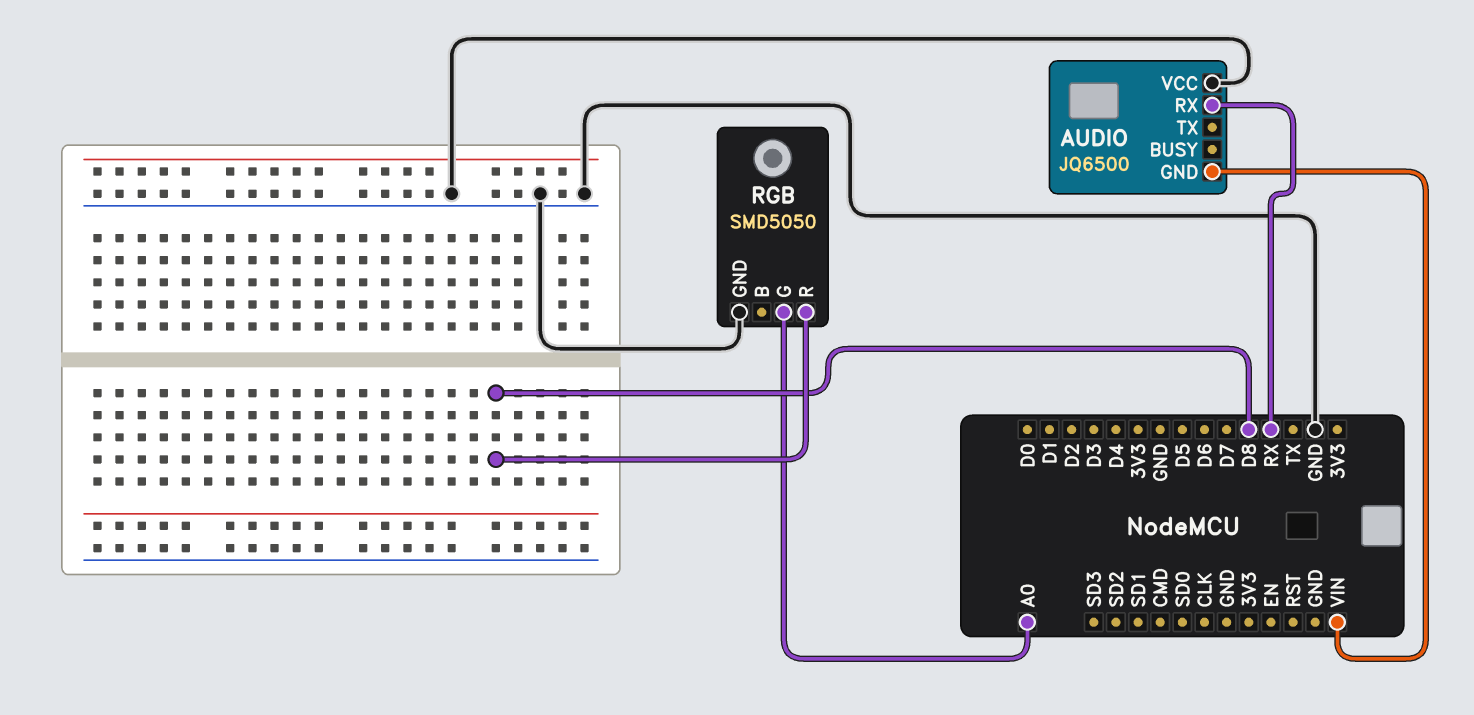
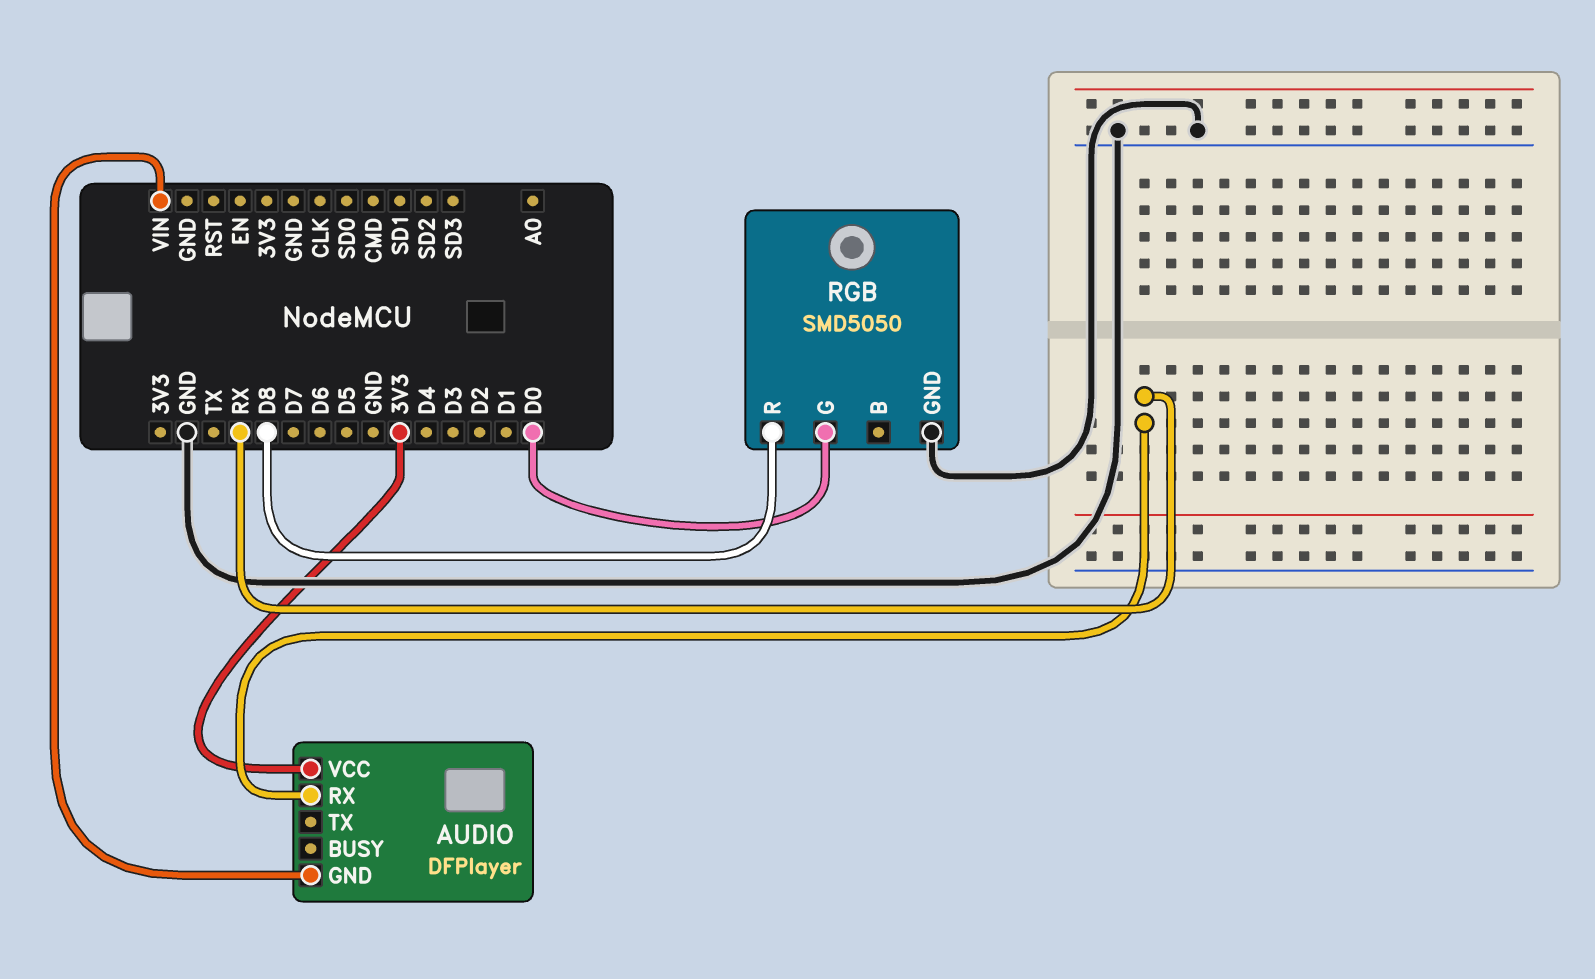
AUDIO: JQ6500 -> DFPlayer
AUDIO pin VCC: GND -> 3V3
RGB pin G: A0 -> D0

